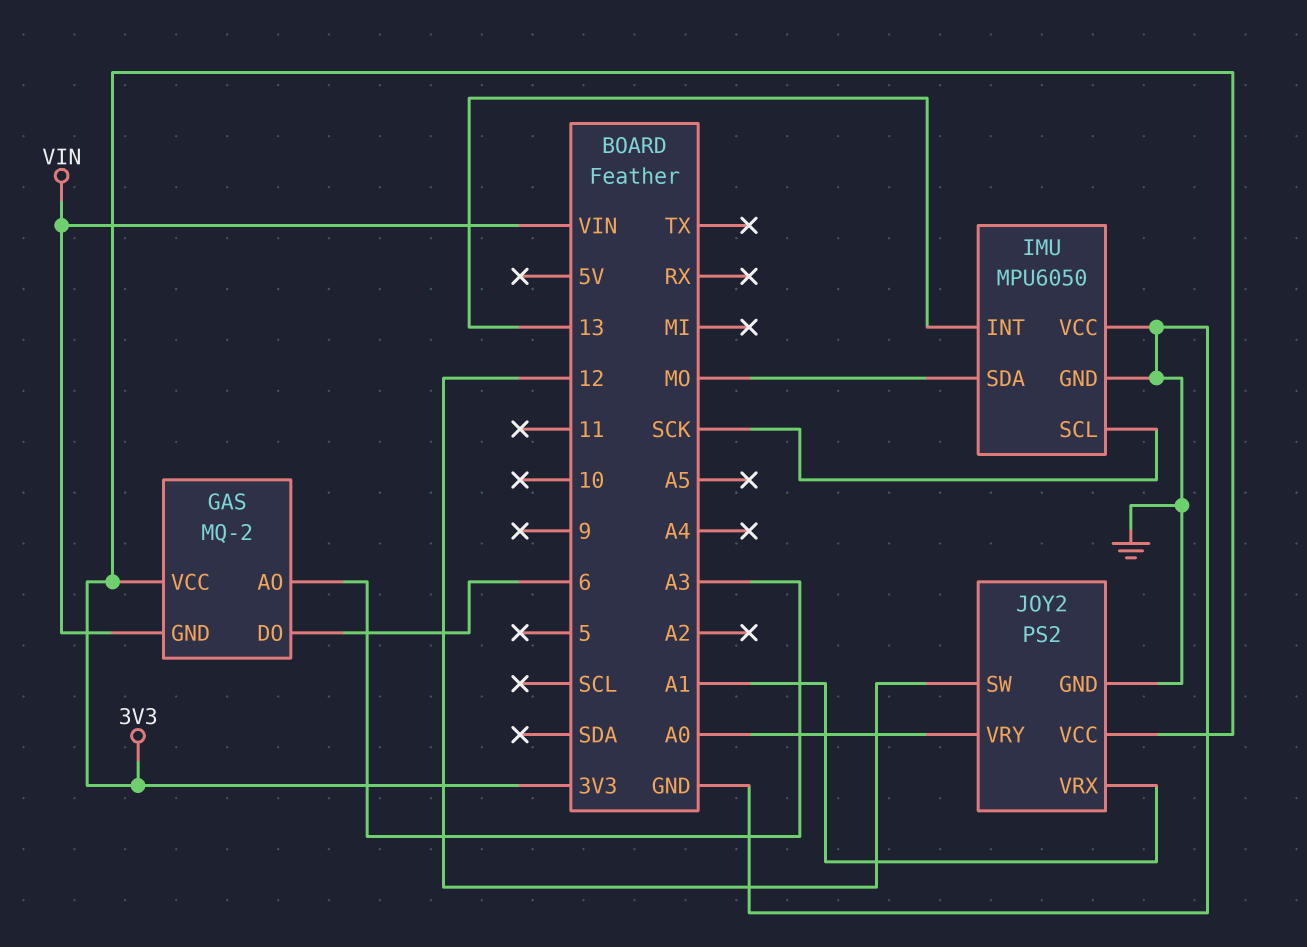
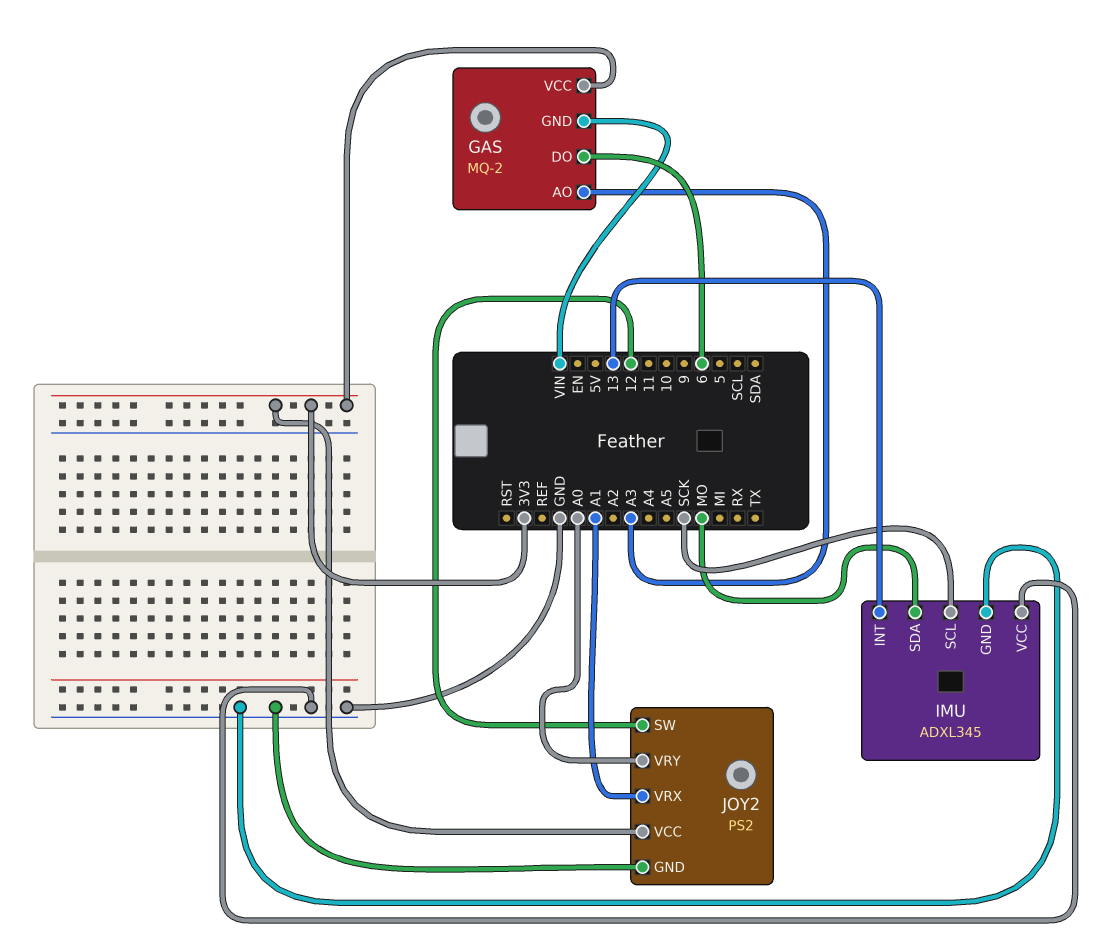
IMU: MPU6050 -> ADXL345

